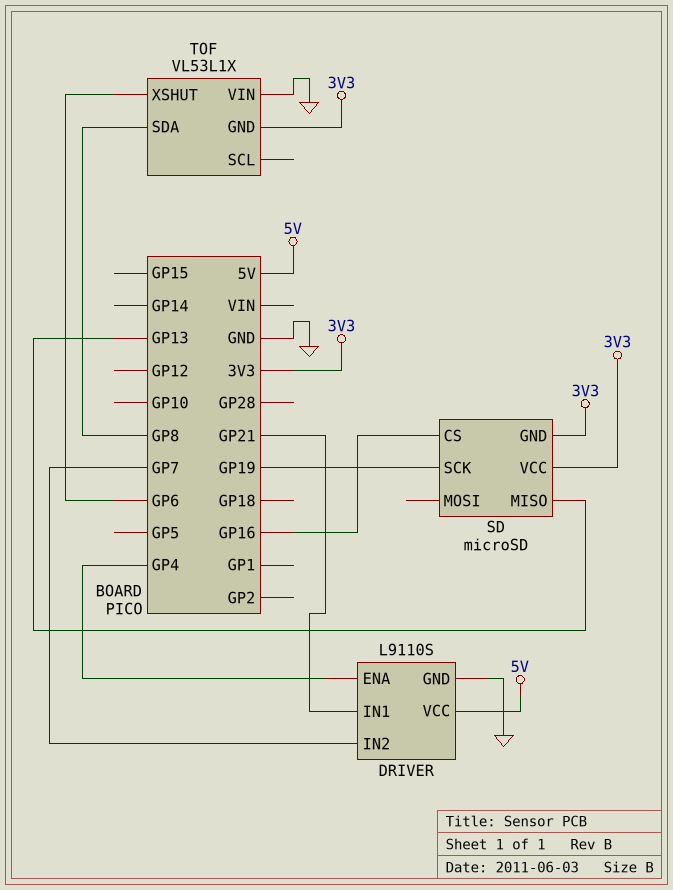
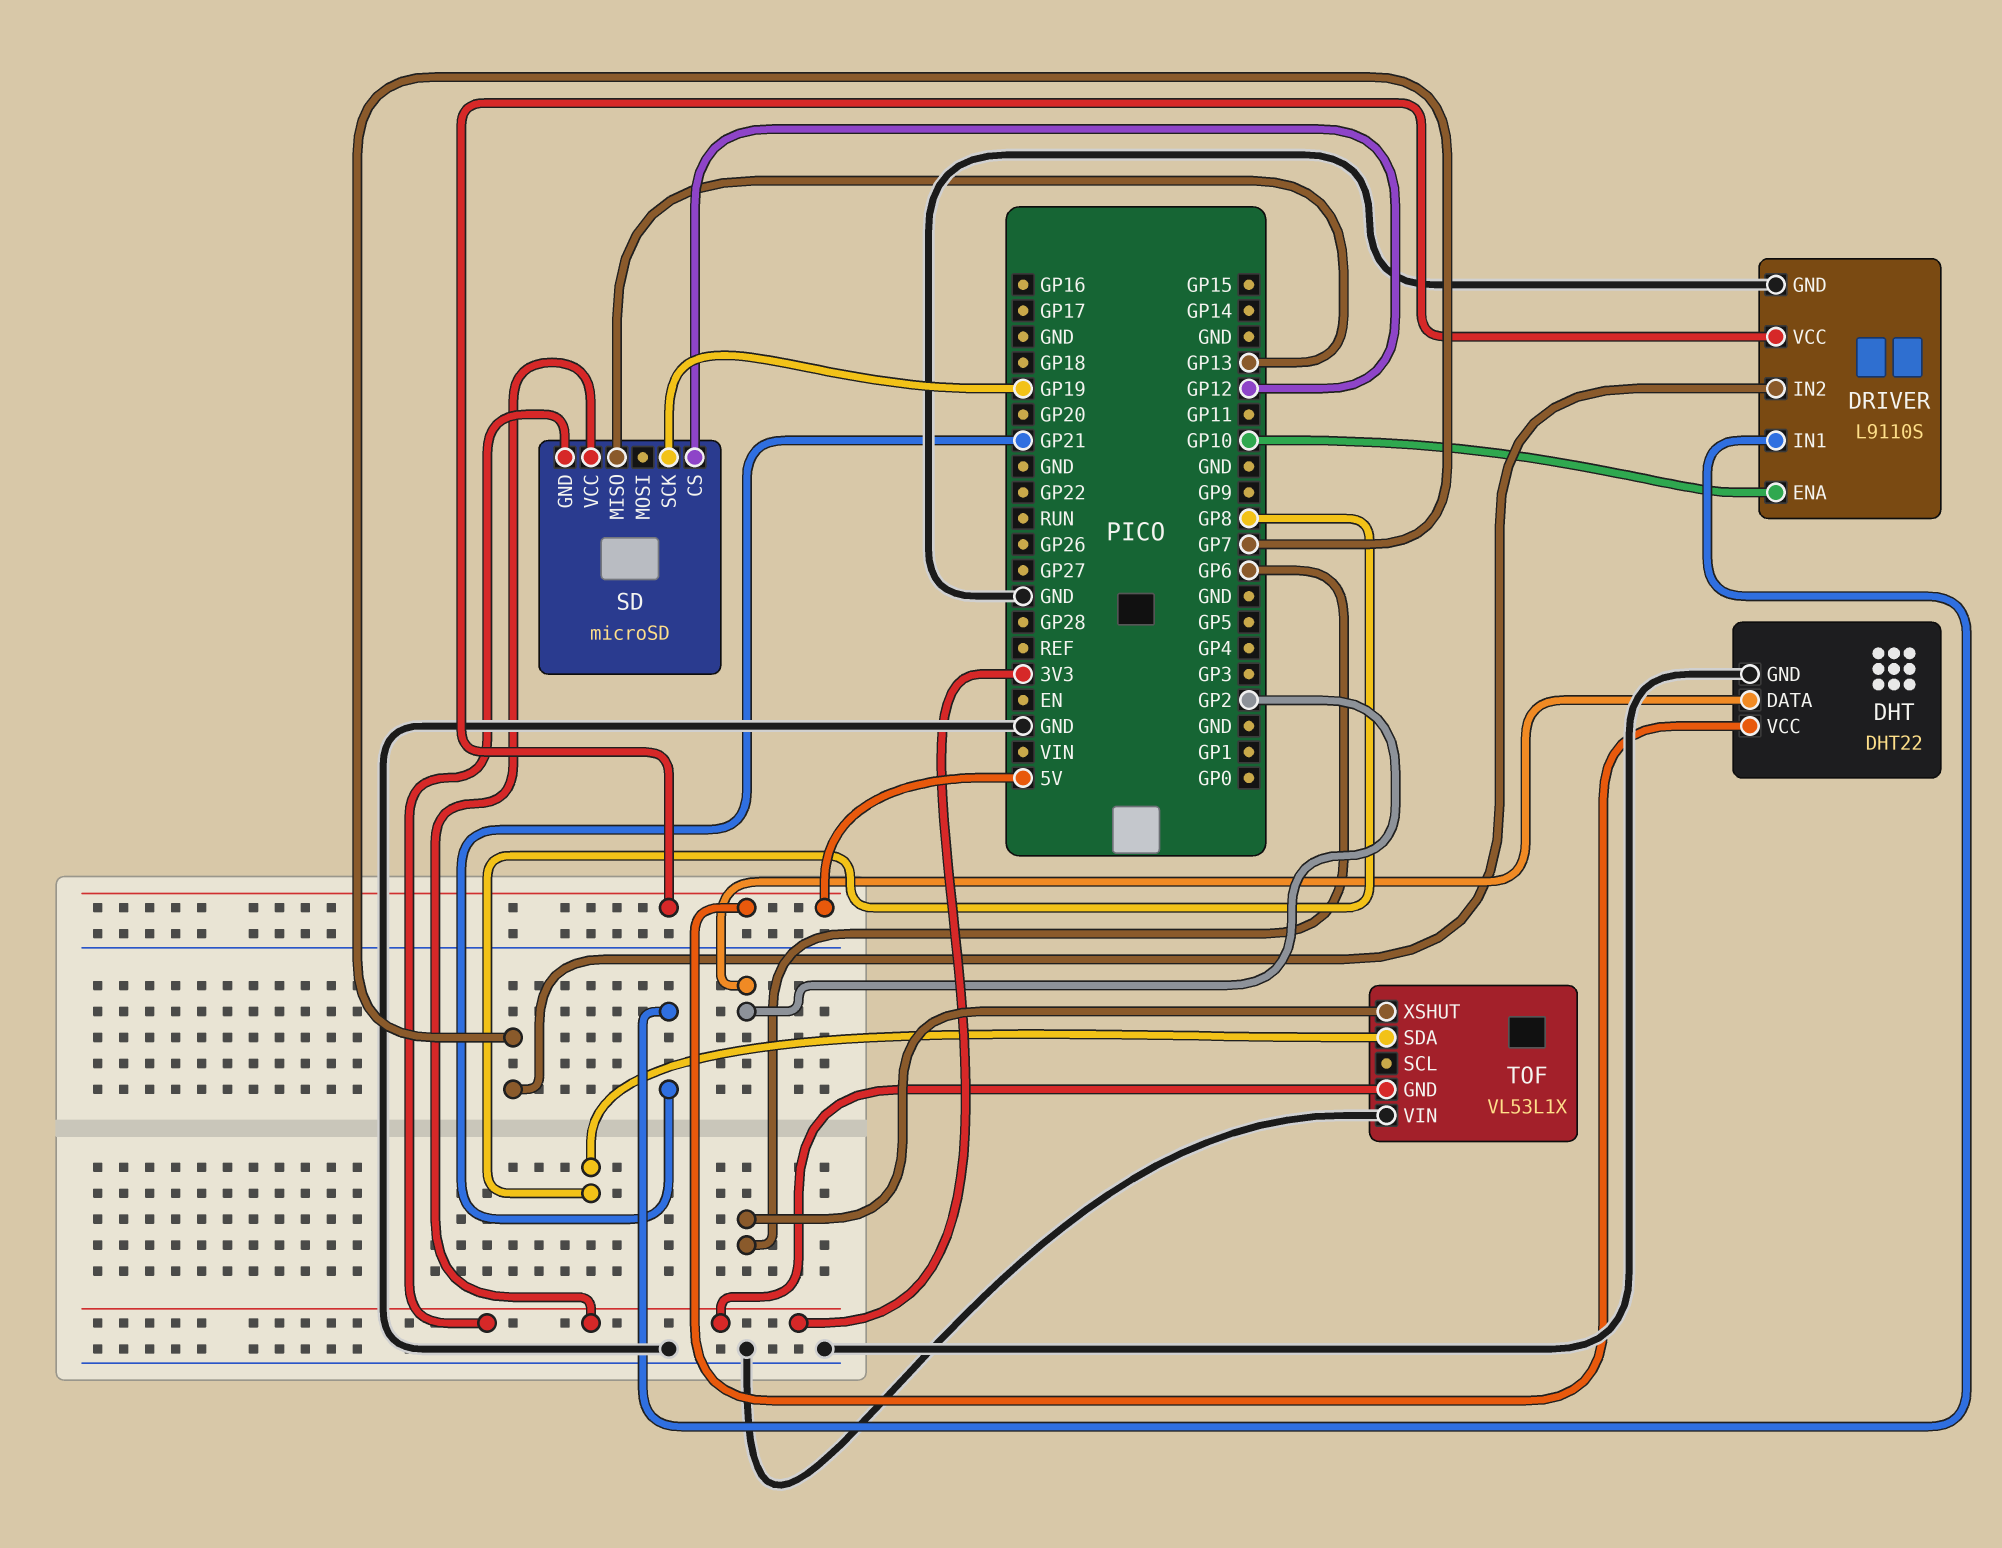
DHT: none -> DHT22
DHT pin DATA: none -> GP2
DHT pin GND: none -> GND
DHT pin VCC: none -> 5V
DRIVER pin ENA: GP4 -> GP10
SD pin CS: GP16 -> GP12

